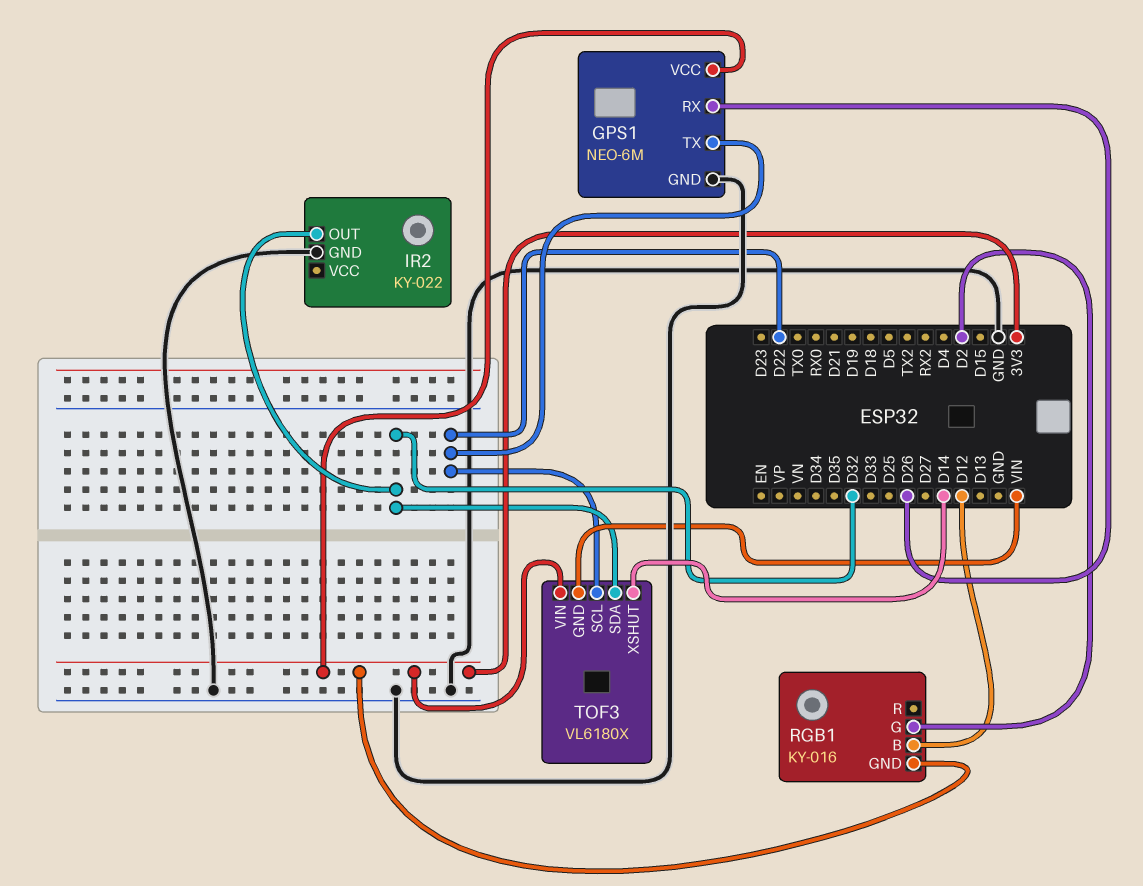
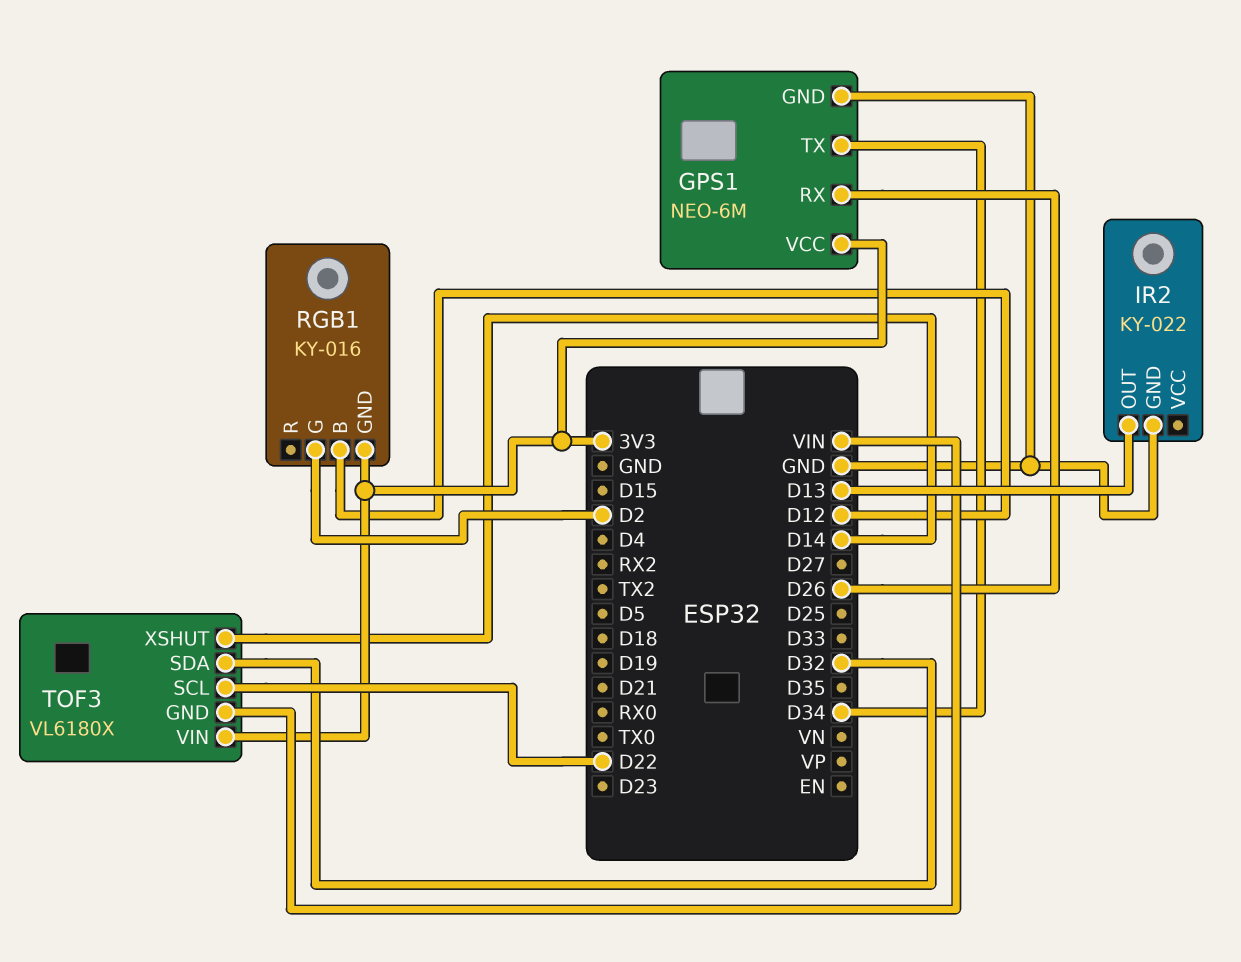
GPS1 pin TX: D22 -> D34
IR2 pin OUT: D32 -> D13

